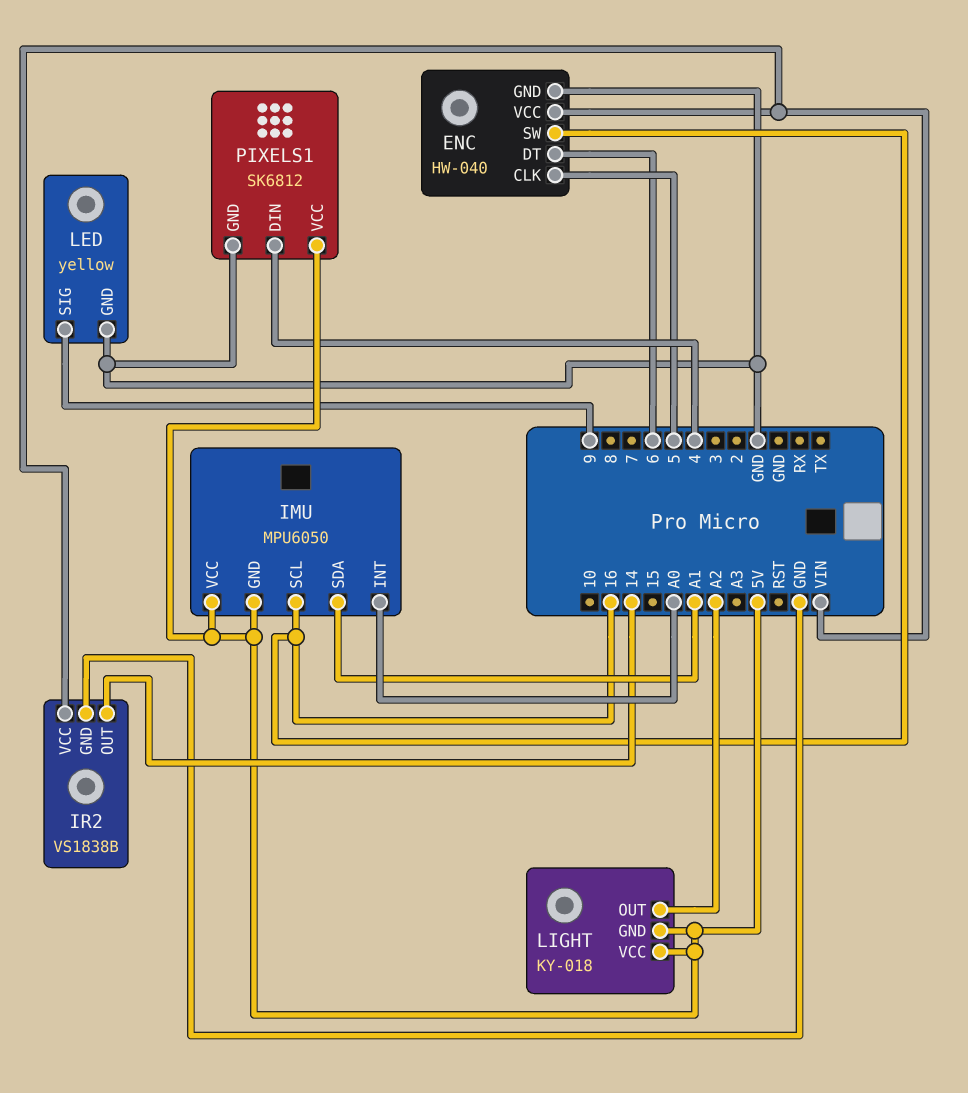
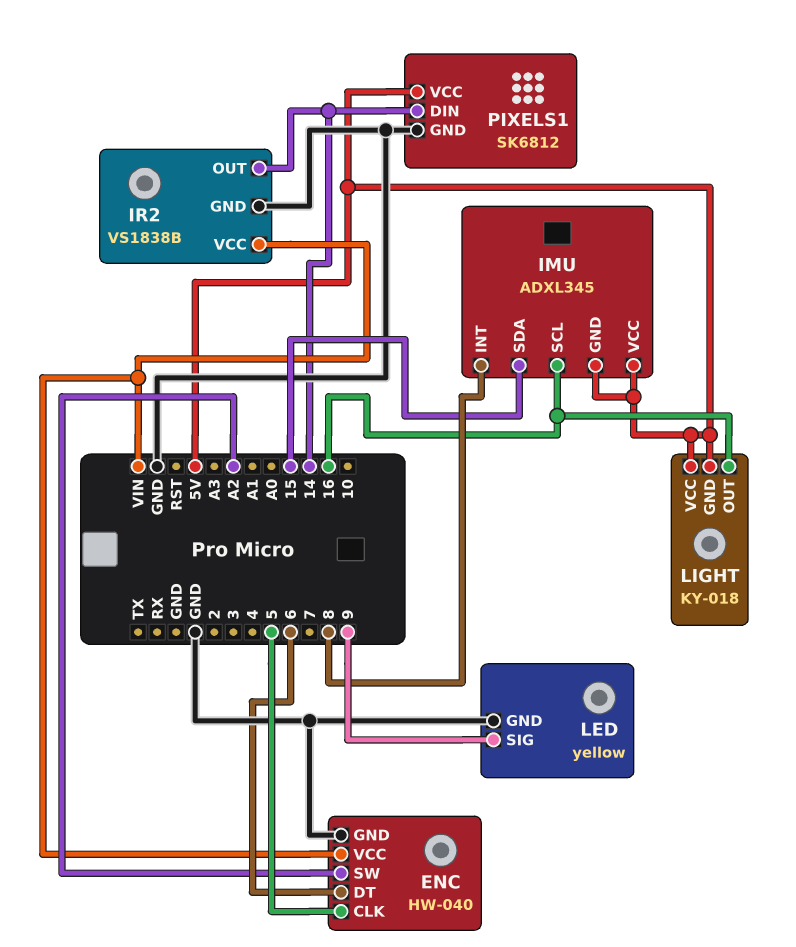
ENC pin SW: 16 -> A2
IMU: MPU6050 -> ADXL345
IMU pin INT: A0 -> 8
IMU pin SDA: A1 -> 15
LIGHT pin OUT: A2 -> 16
PIXELS1 pin DIN: 4 -> 14

